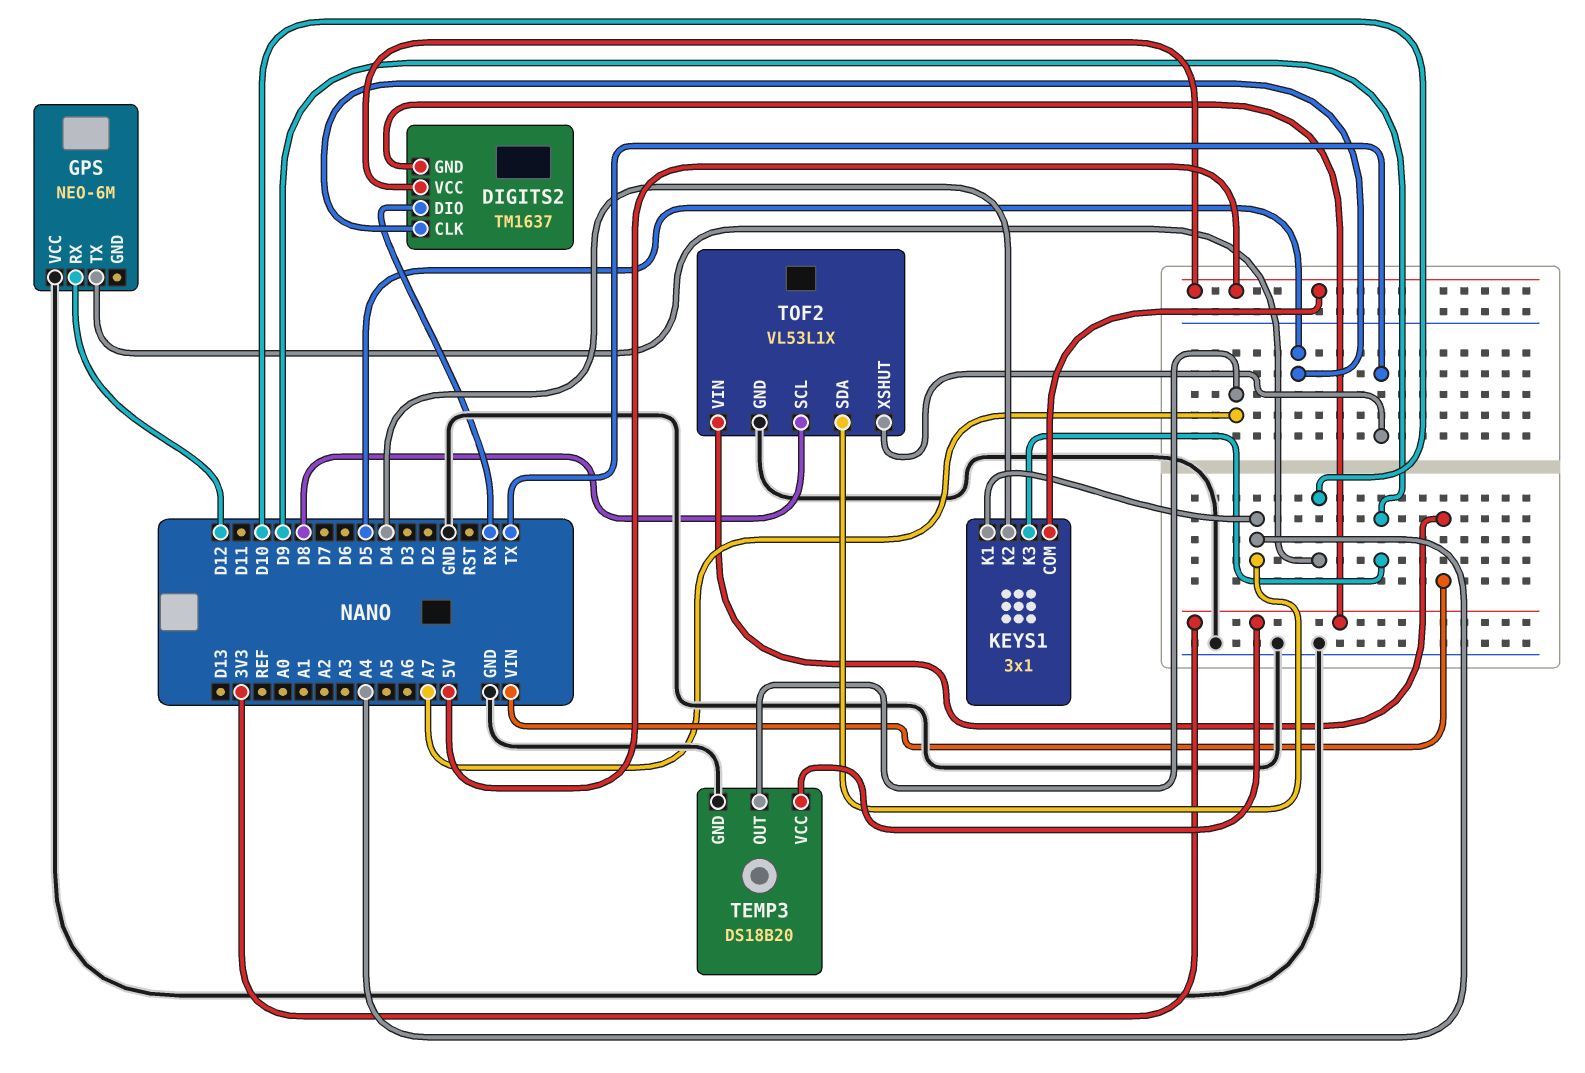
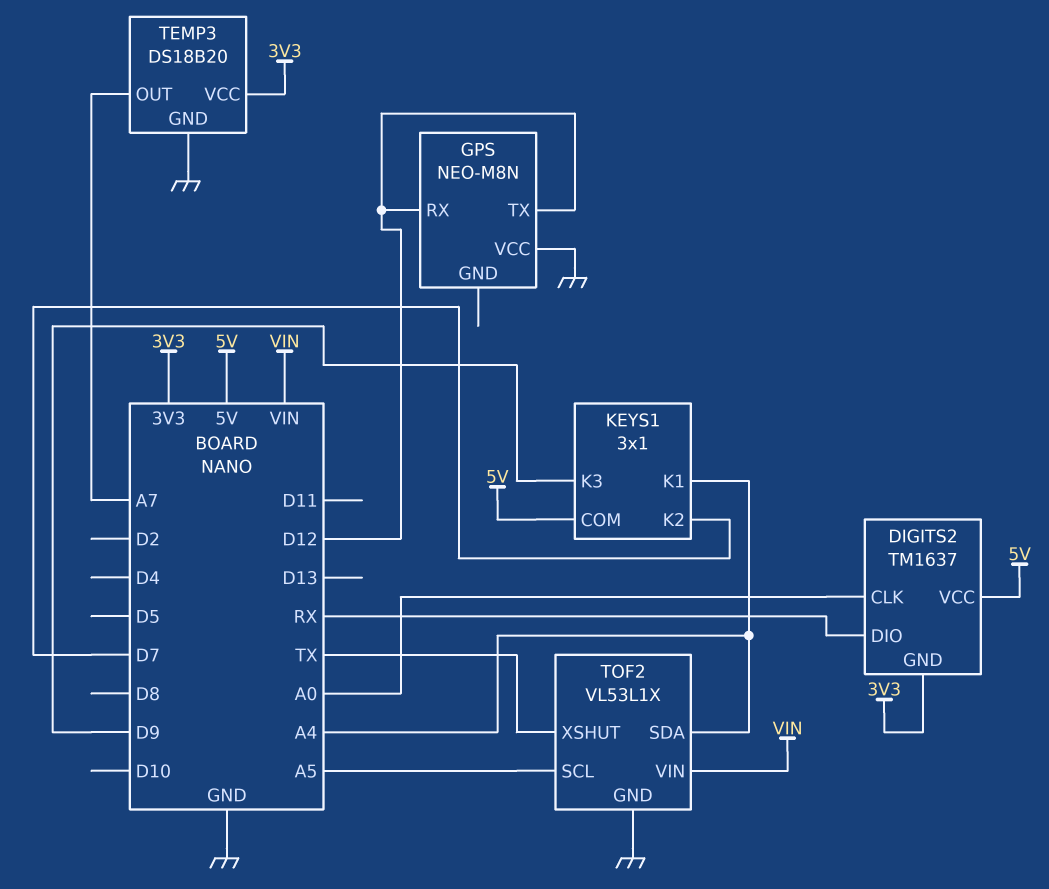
DIGITS2 pin CLK: D5 -> A0
GPS: NEO-6M -> NEO-M8N
GPS pin TX: D10 -> D12
KEYS1 pin K2: D4 -> D7
TOF2 pin SCL: D8 -> A5

